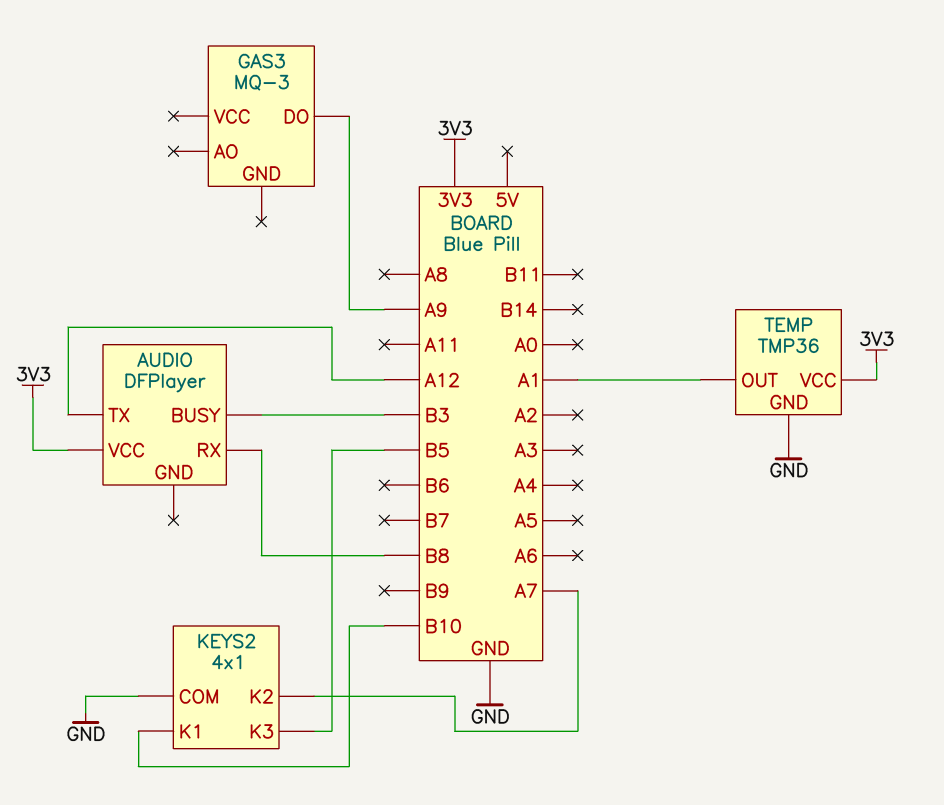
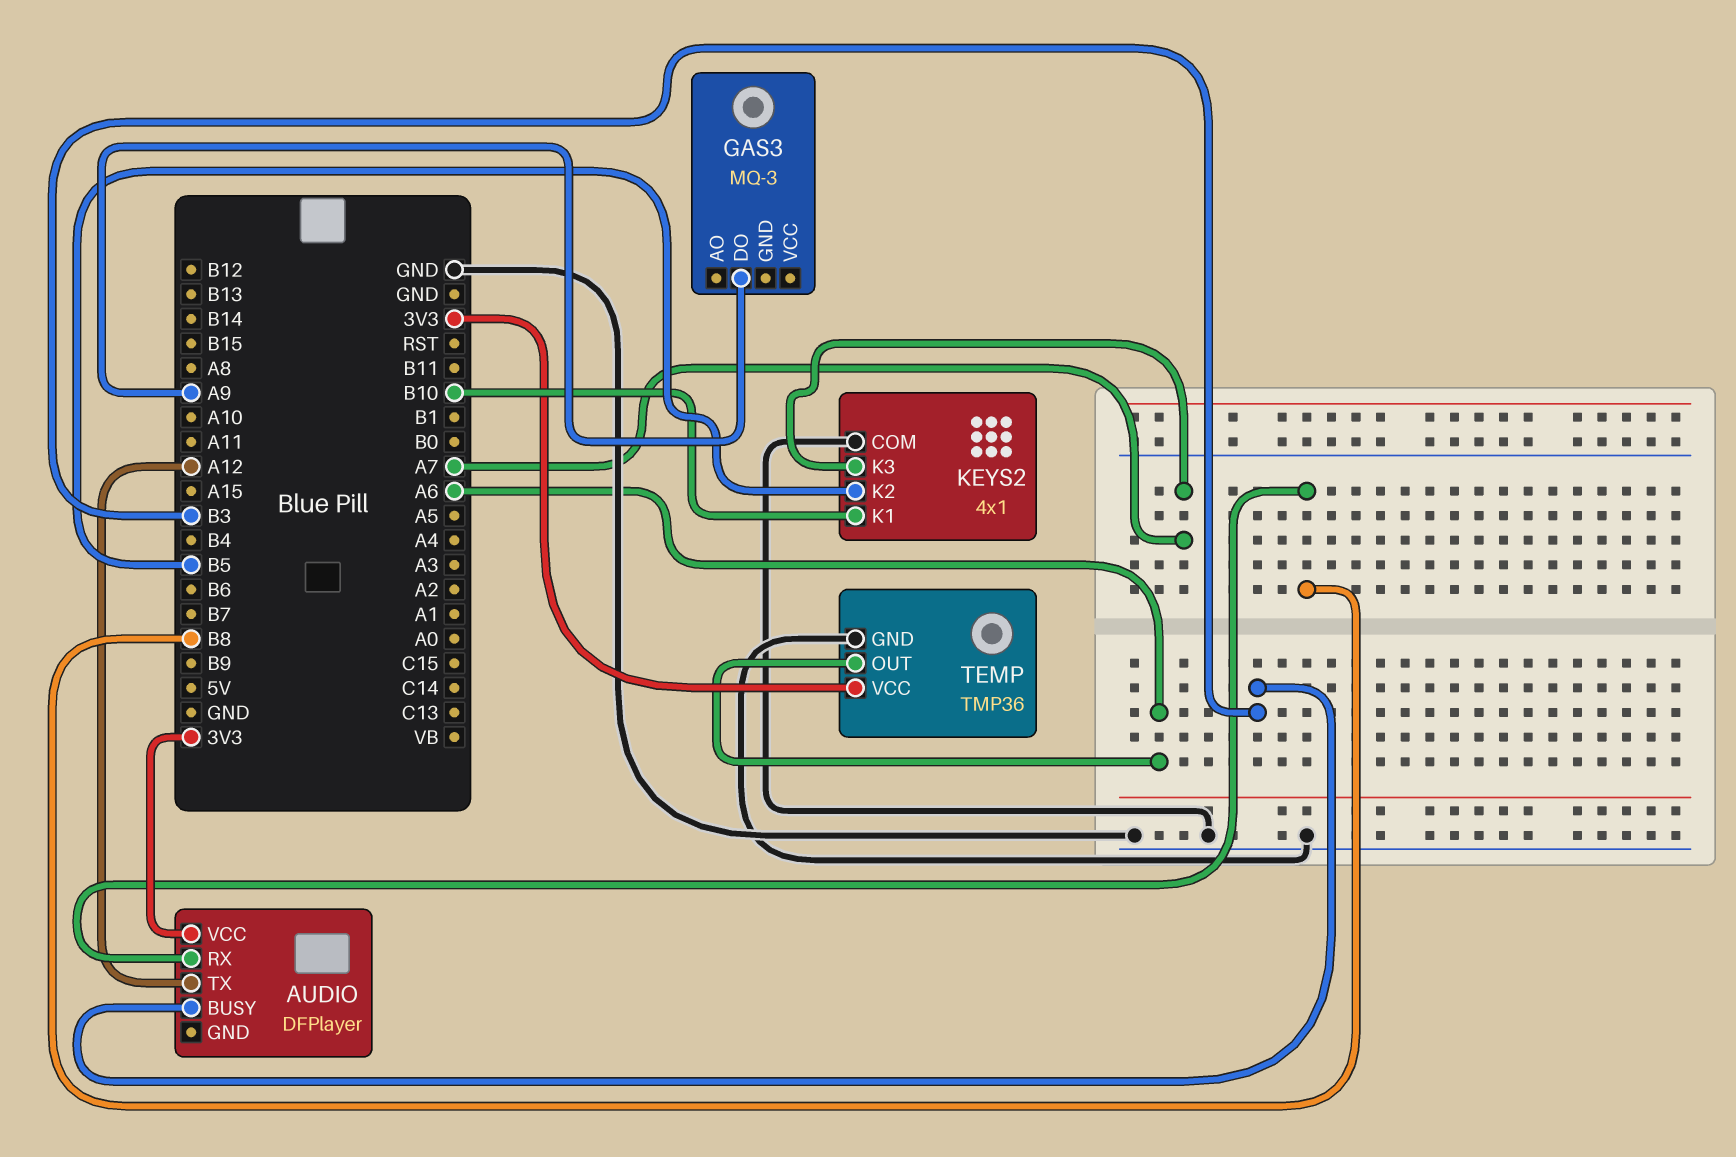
KEYS2 pin K2: A7 -> B5
KEYS2 pin K3: B5 -> A7
TEMP pin OUT: A1 -> A6

